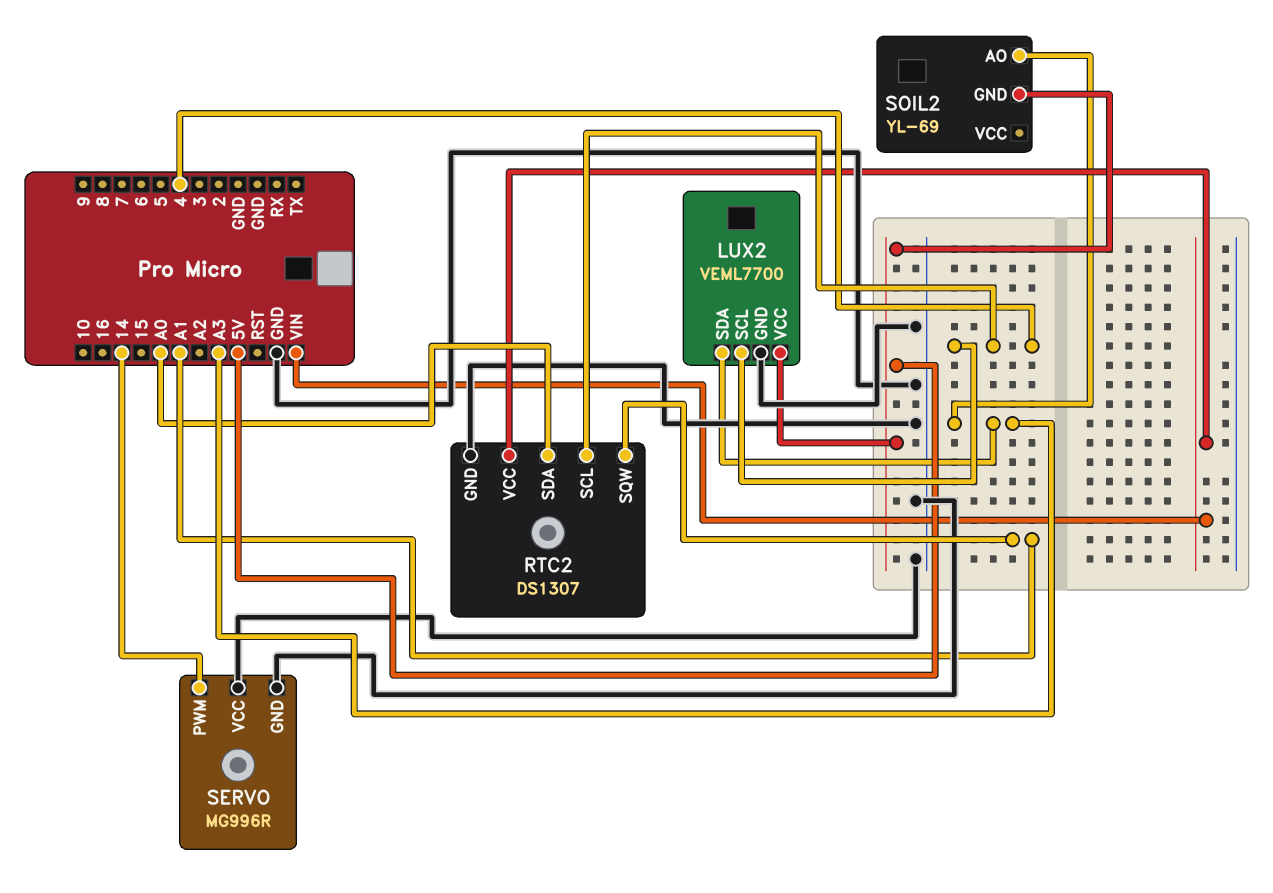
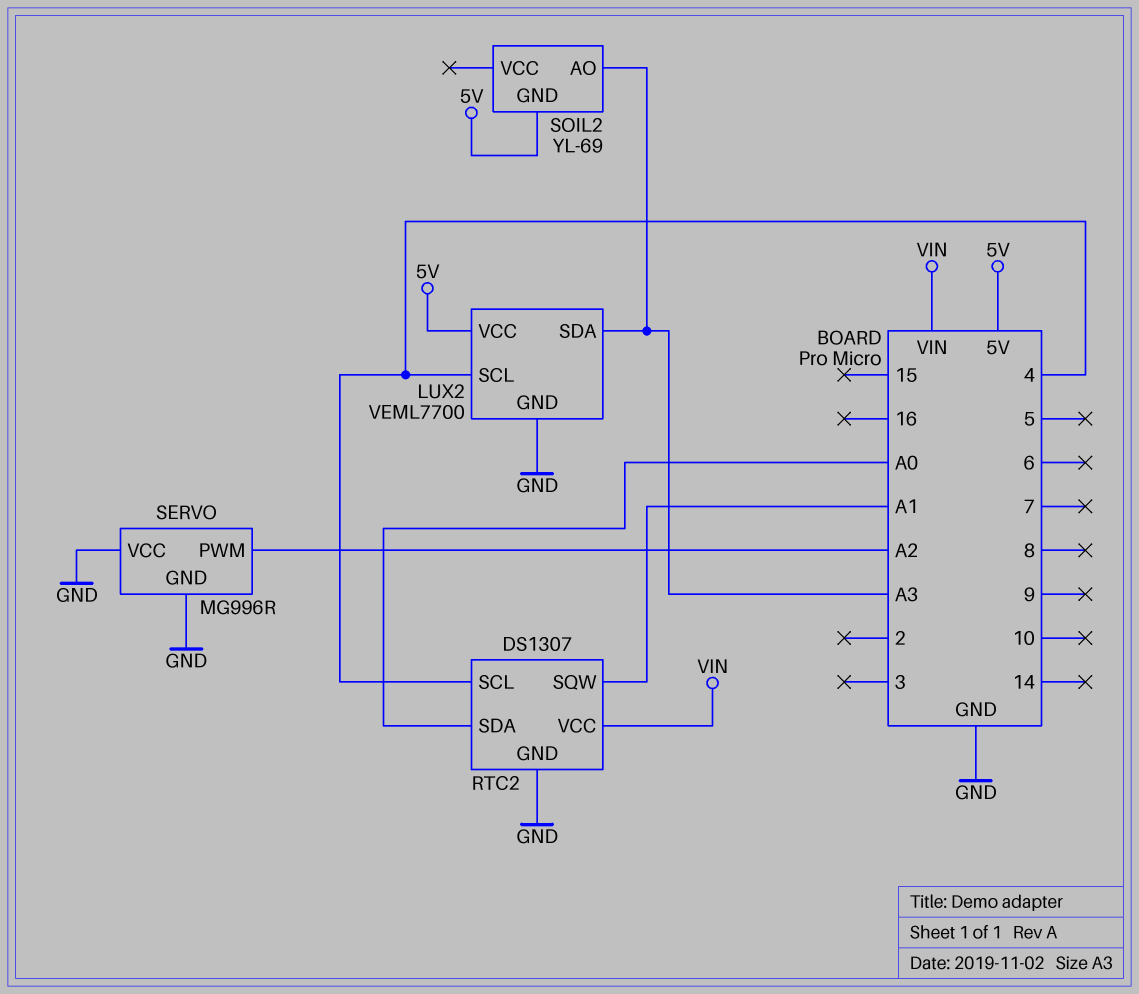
SERVO pin PWM: 14 -> A2

